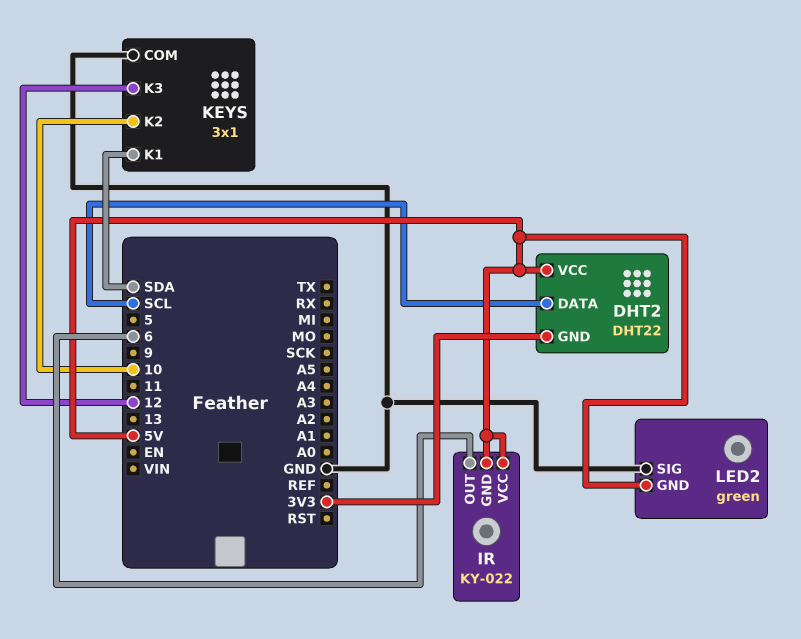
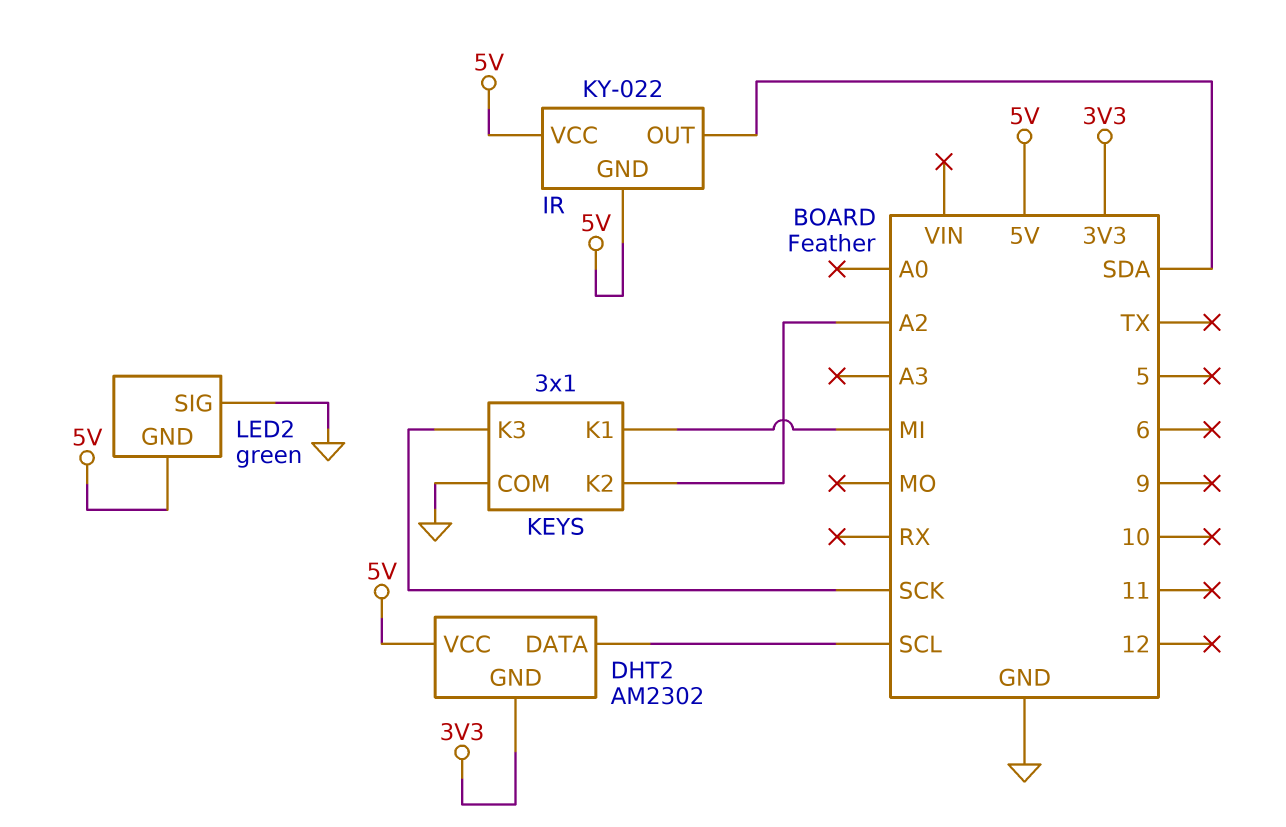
DHT2: DHT22 -> AM2302
IR pin OUT: 6 -> SDA
KEYS pin K1: SDA -> MI
KEYS pin K2: 10 -> A2
KEYS pin K3: 12 -> SCK

